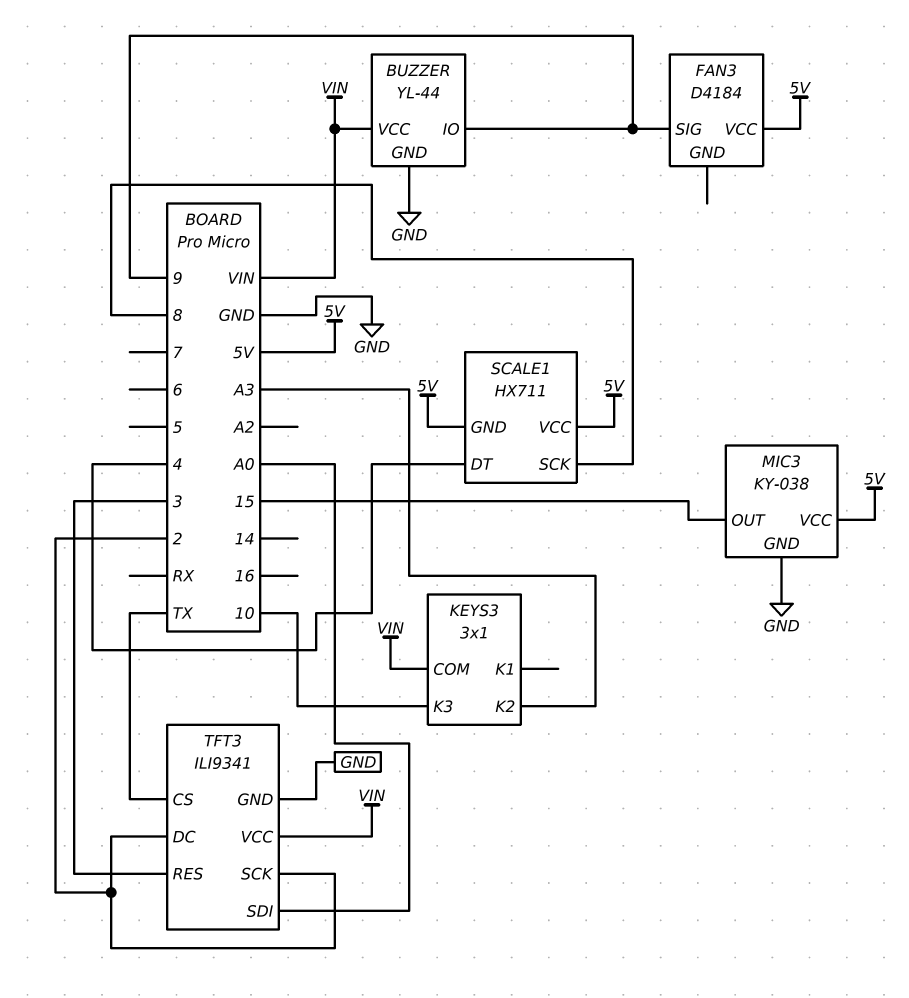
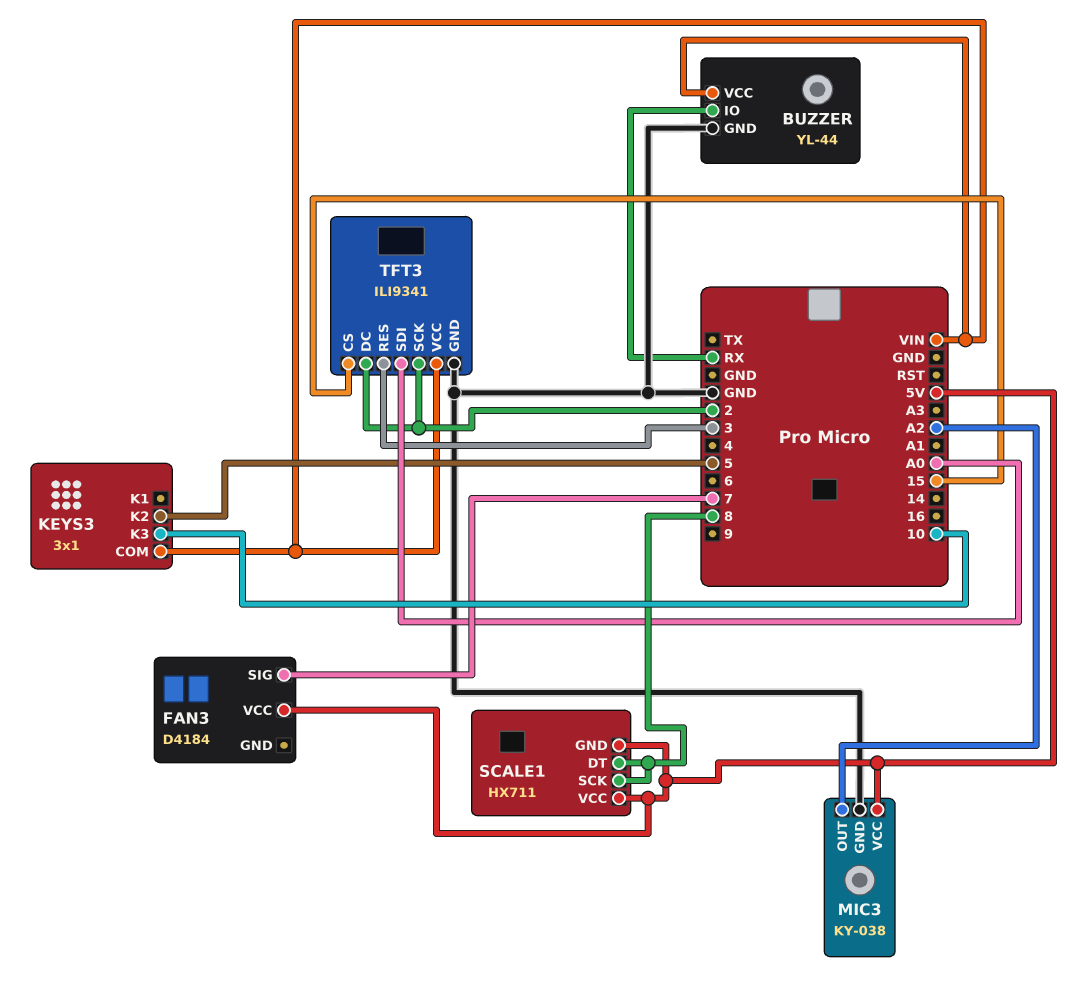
BUZZER pin IO: 9 -> RX
FAN3 pin SIG: 9 -> 7
KEYS3 pin K2: A3 -> 5
MIC3 pin OUT: 15 -> A2
SCALE1 pin DT: 4 -> 8
TFT3 pin CS: TX -> 15

